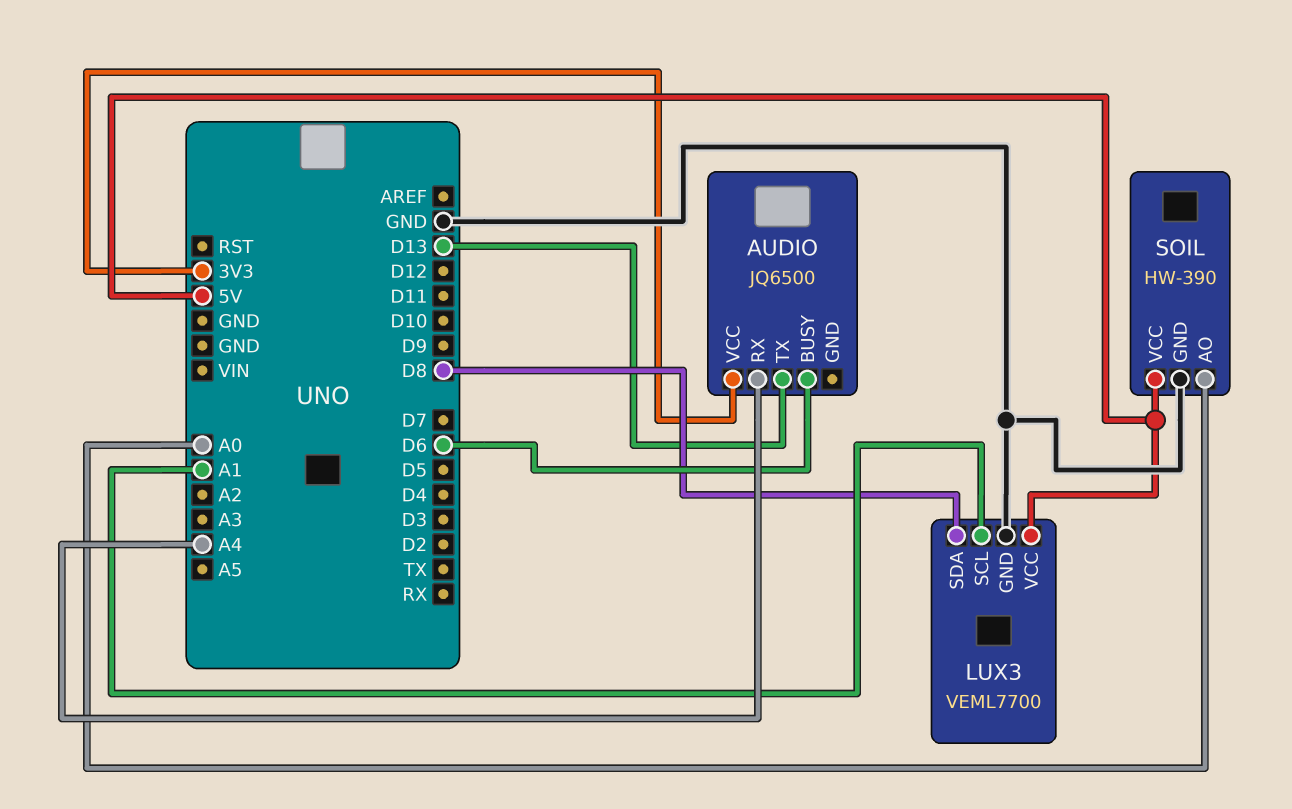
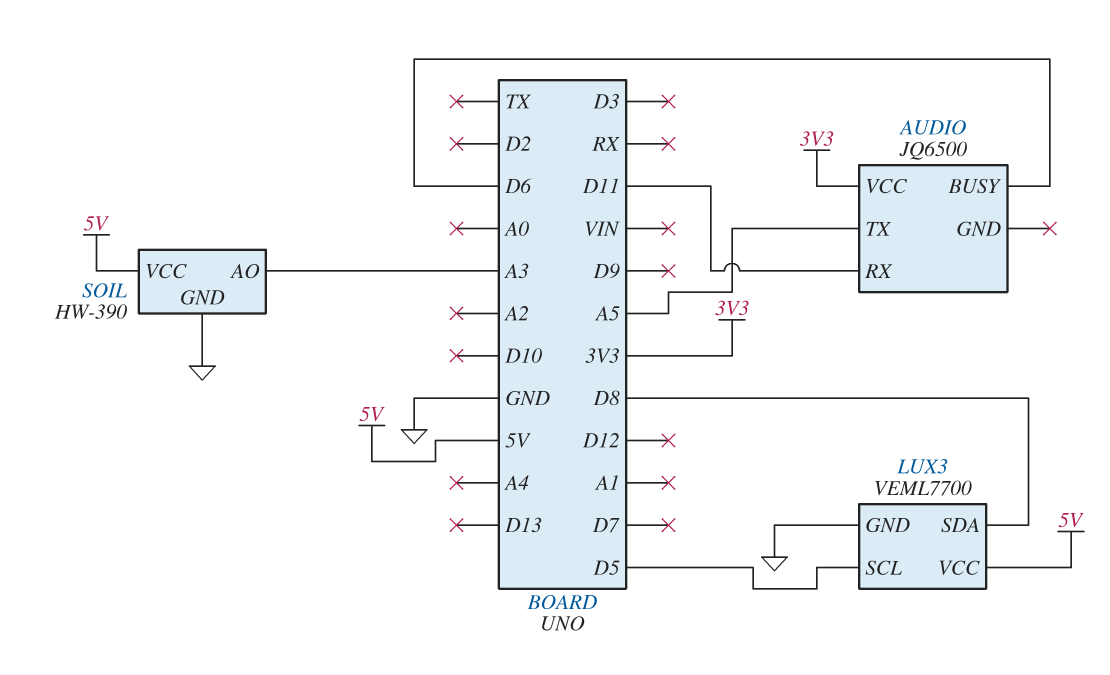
AUDIO pin RX: A4 -> D11
AUDIO pin TX: D13 -> A5
LUX3 pin SCL: A1 -> D5
SOIL pin AO: A0 -> A3

